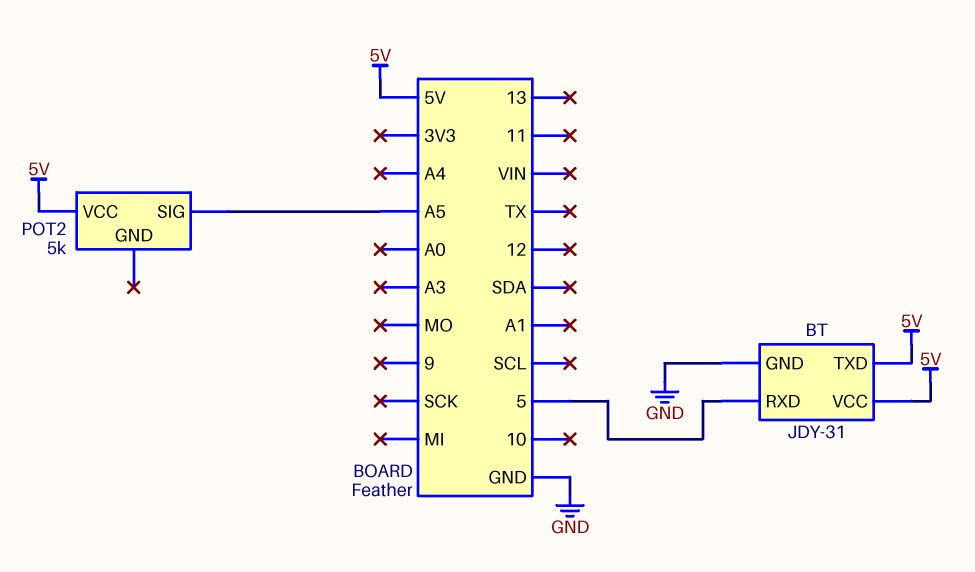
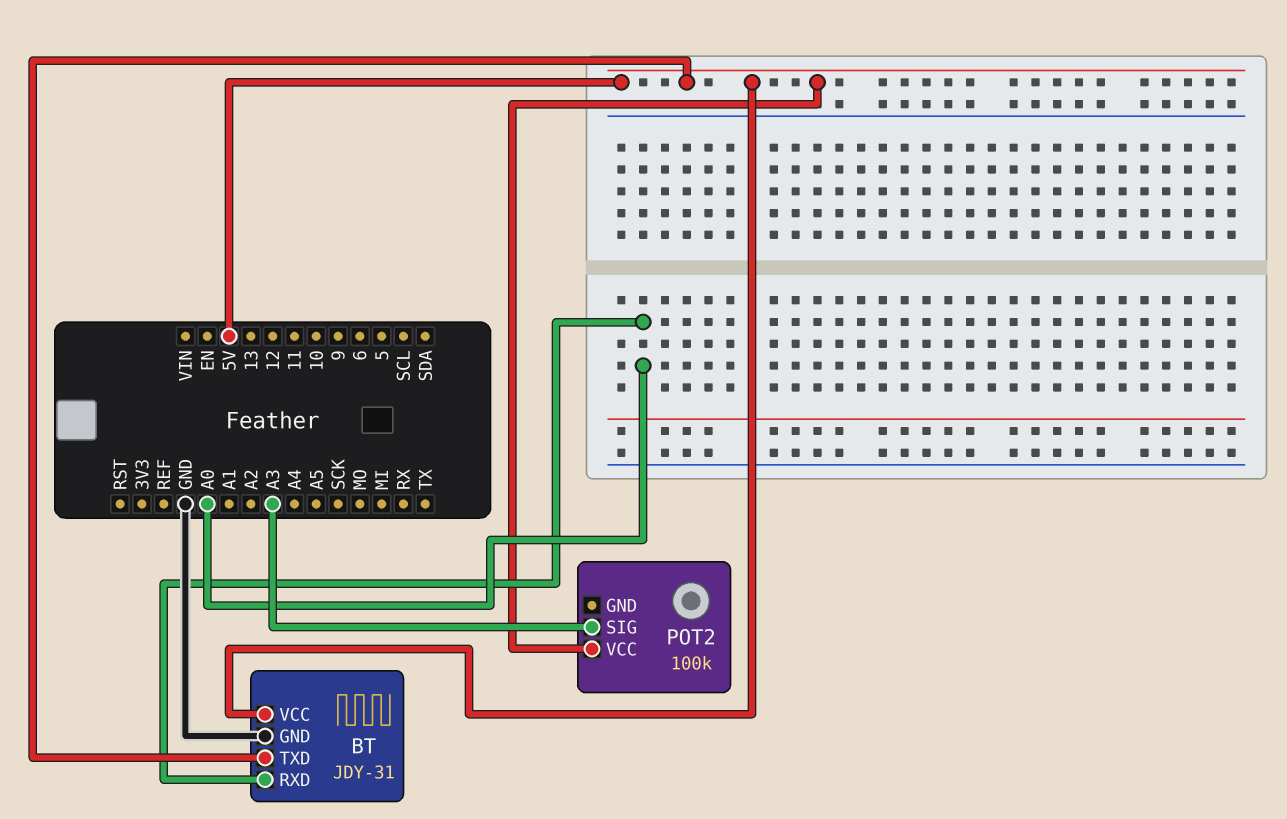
BT pin RXD: 5 -> A0
POT2: 5k -> 100k
POT2 pin SIG: A5 -> A3

